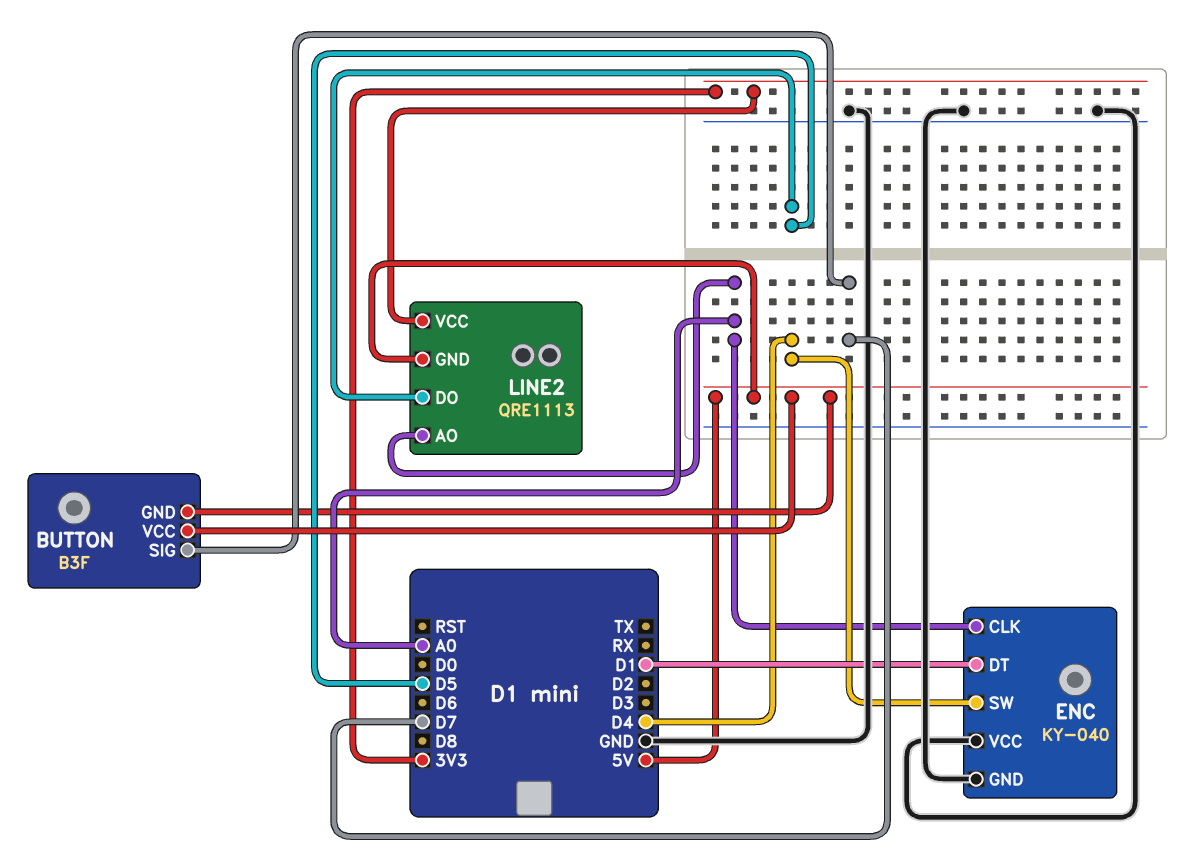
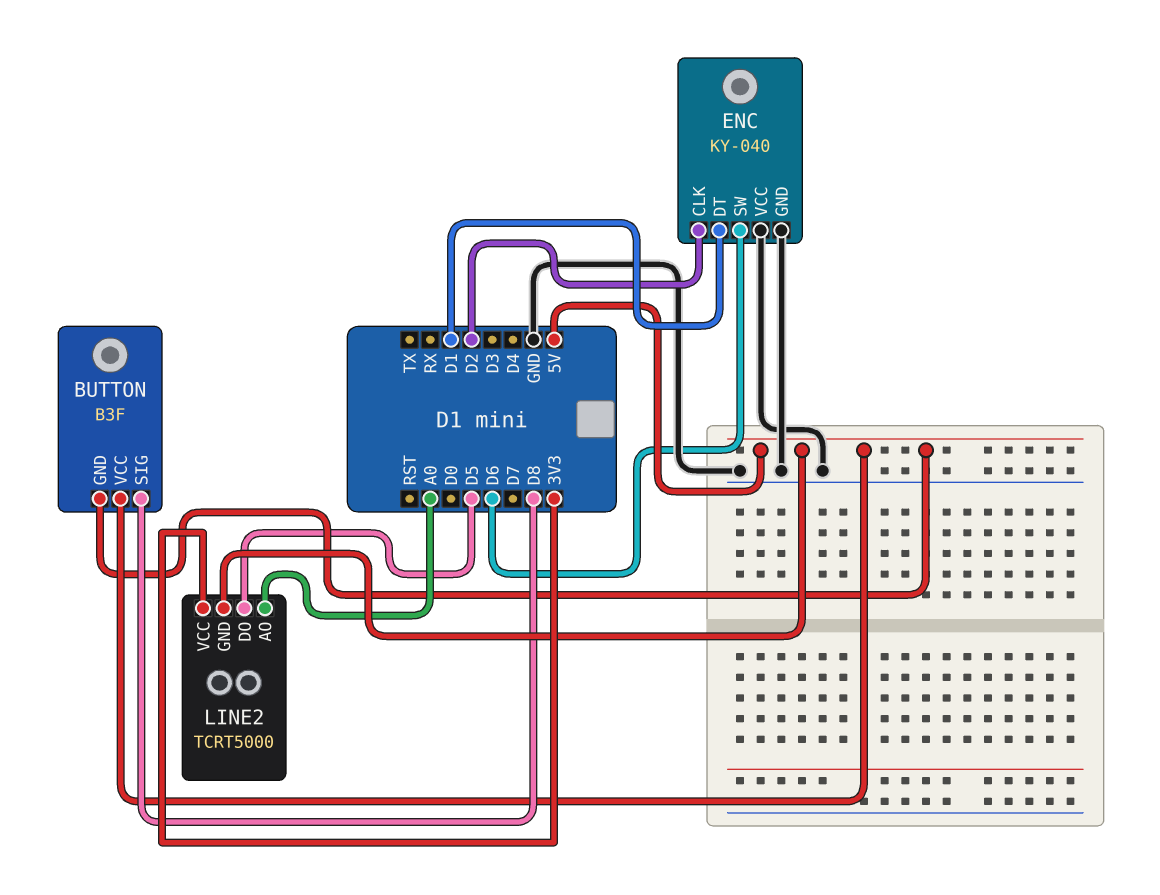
BUTTON pin SIG: D7 -> D8
ENC pin CLK: A0 -> D2
ENC pin SW: D4 -> D6
LINE2: QRE1113 -> TCRT5000

